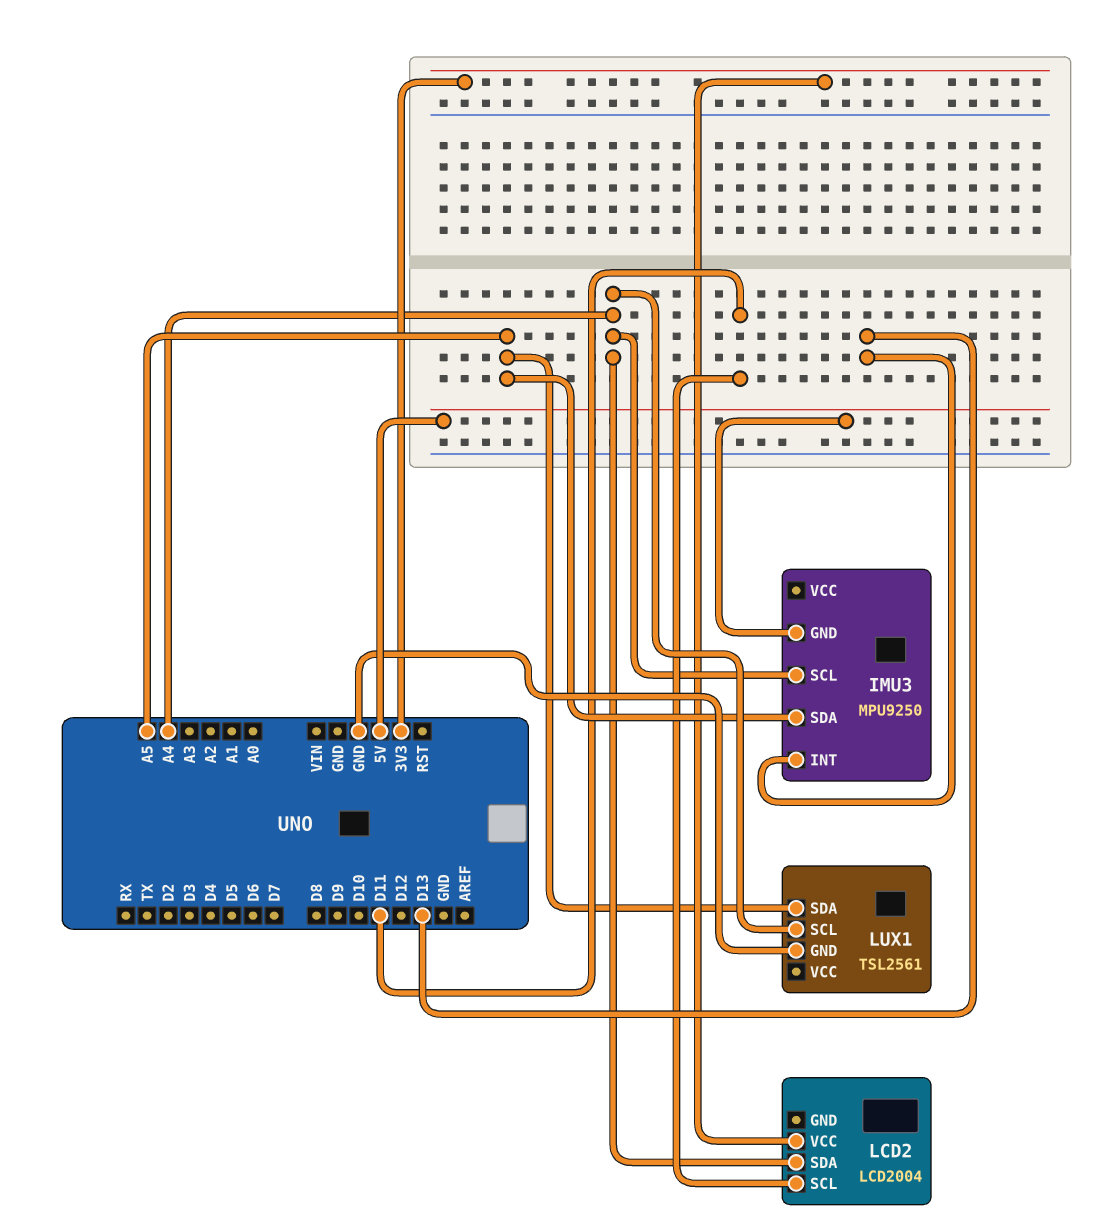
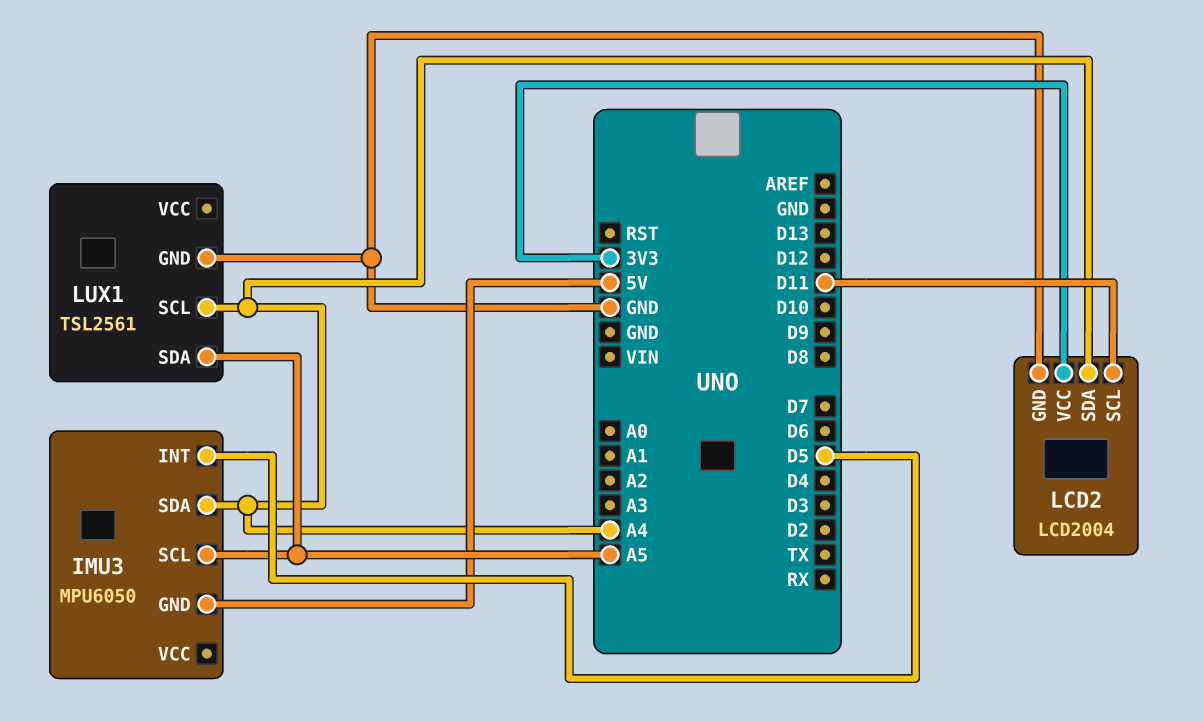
IMU3: MPU9250 -> MPU6050
IMU3 pin INT: D13 -> D5
IMU3 pin SCL: A4 -> A5
IMU3 pin SDA: A5 -> A4
LCD2 pin GND: none -> GND

